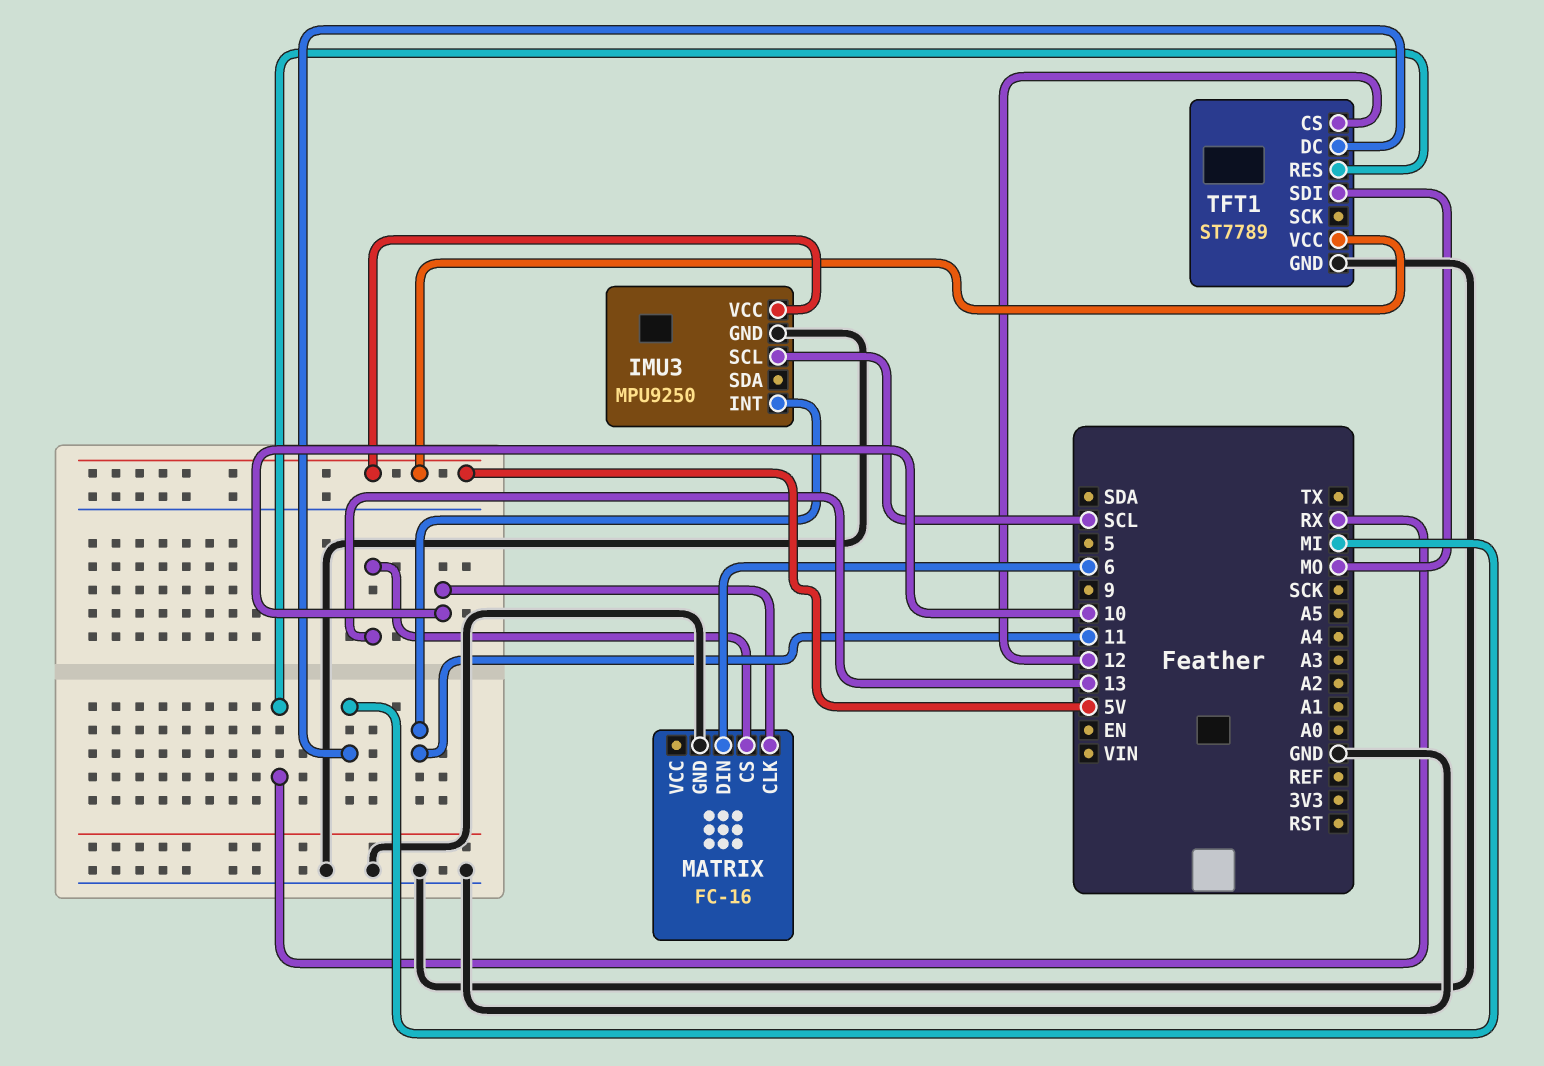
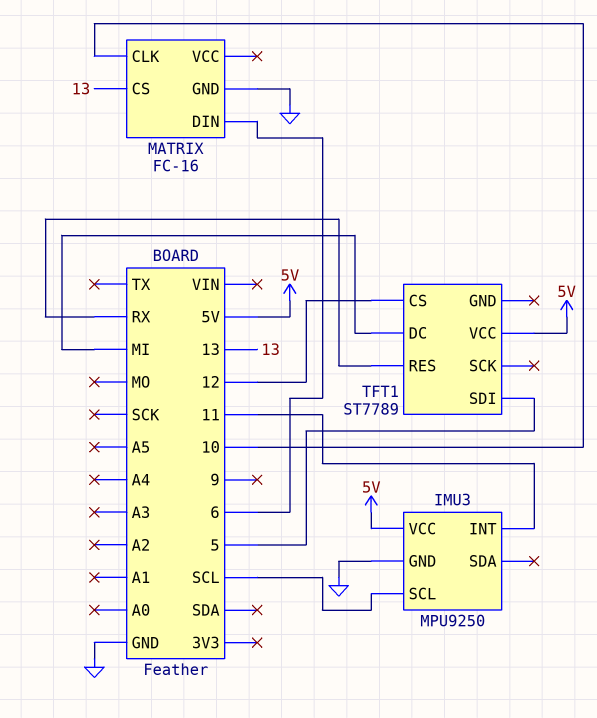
TFT1 pin GND: GND -> none
TFT1 pin SDI: MO -> 5

